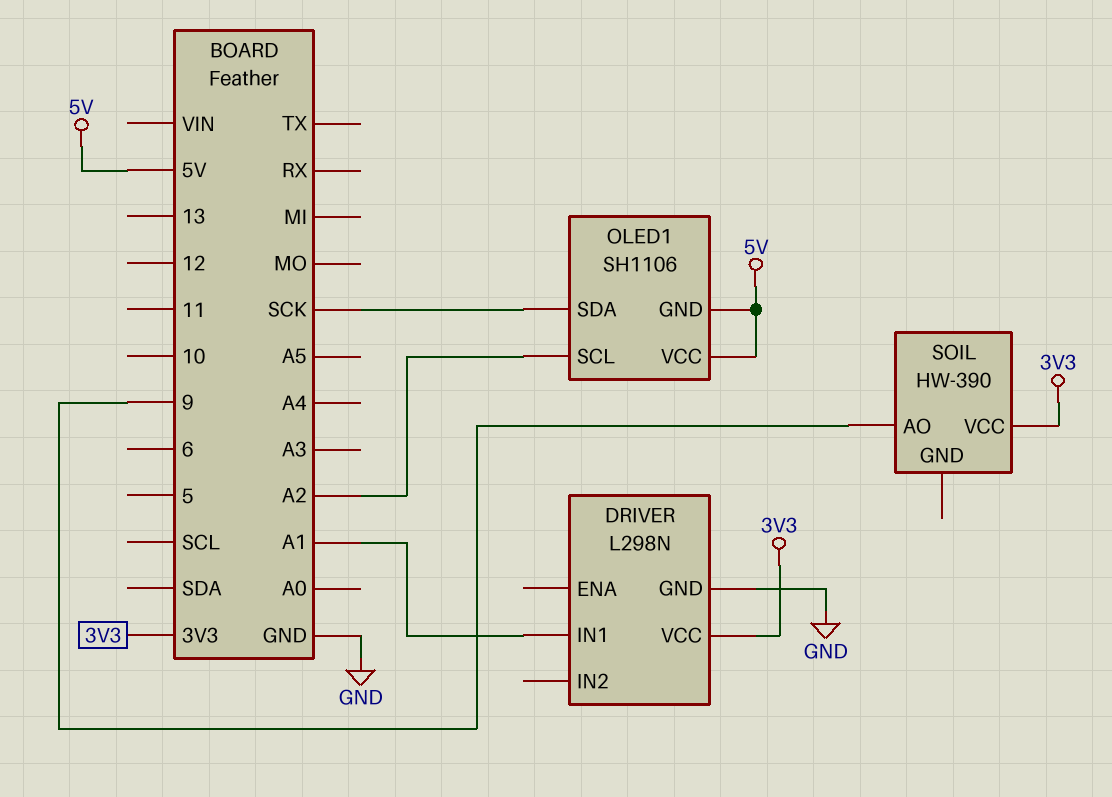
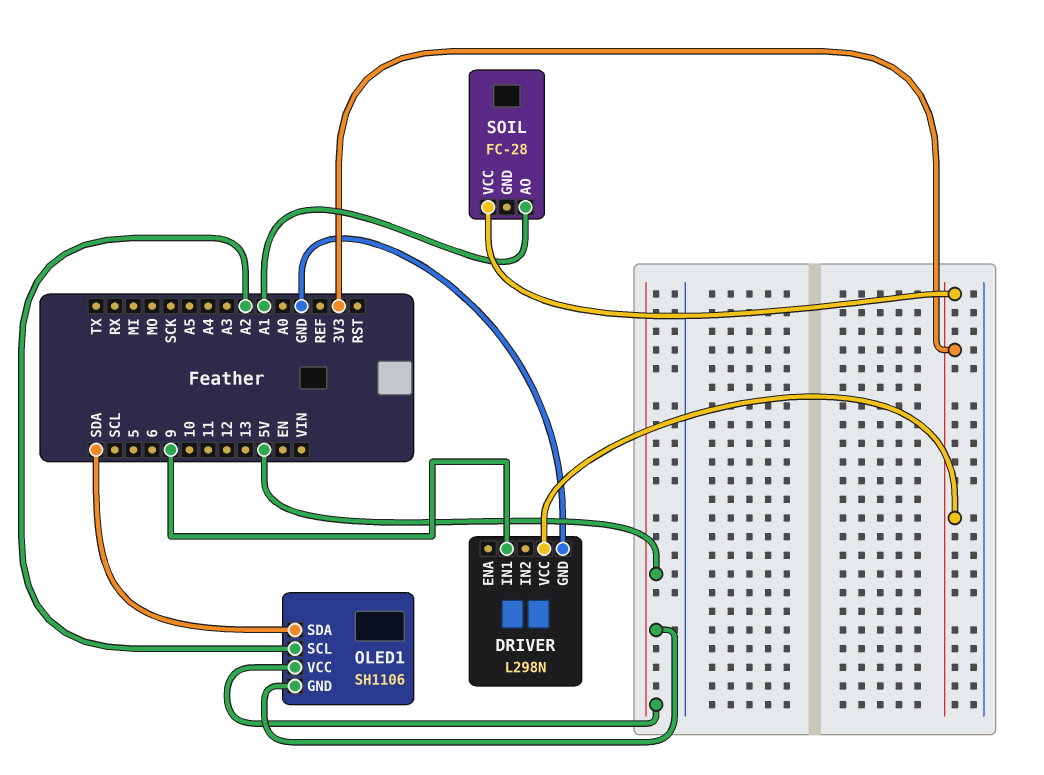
DRIVER pin IN1: A1 -> 9
OLED1 pin SDA: SCK -> SDA
SOIL: HW-390 -> FC-28
SOIL pin AO: 9 -> A1

